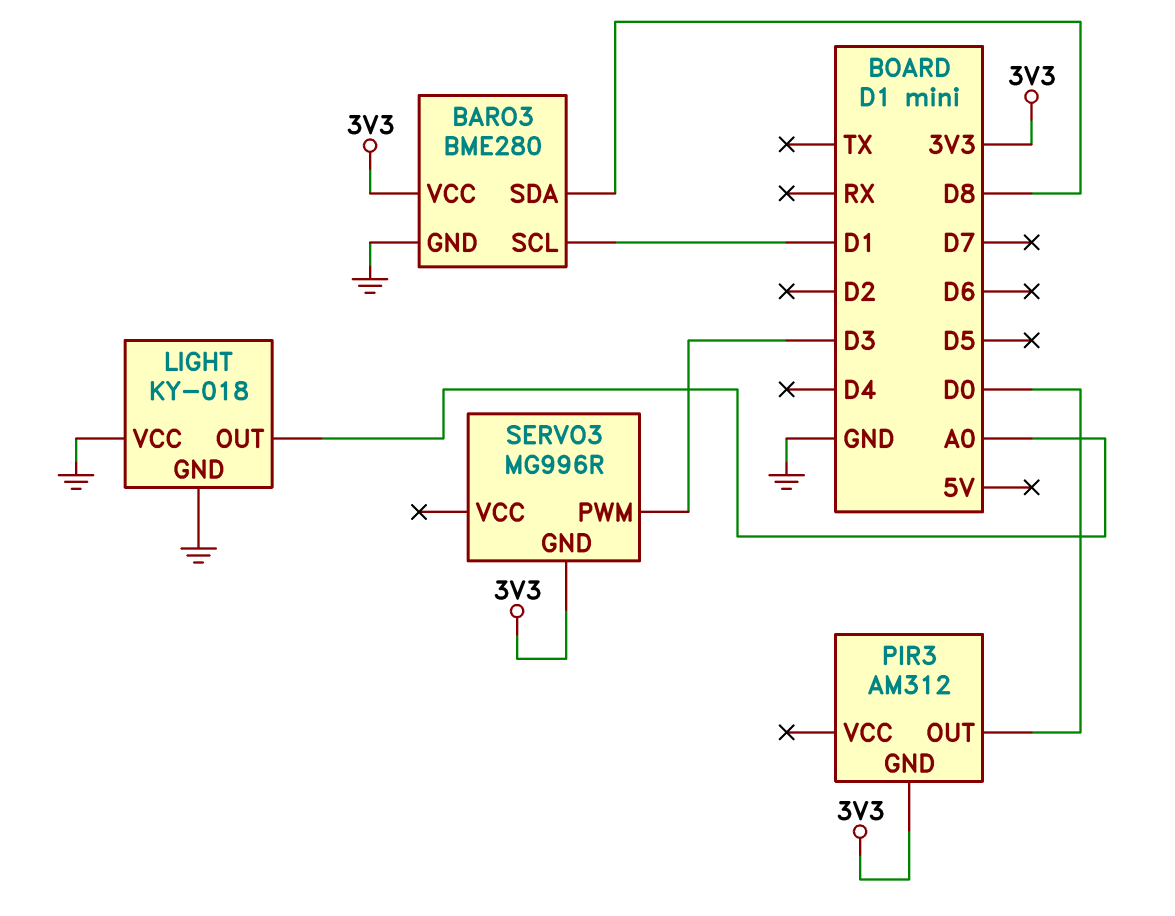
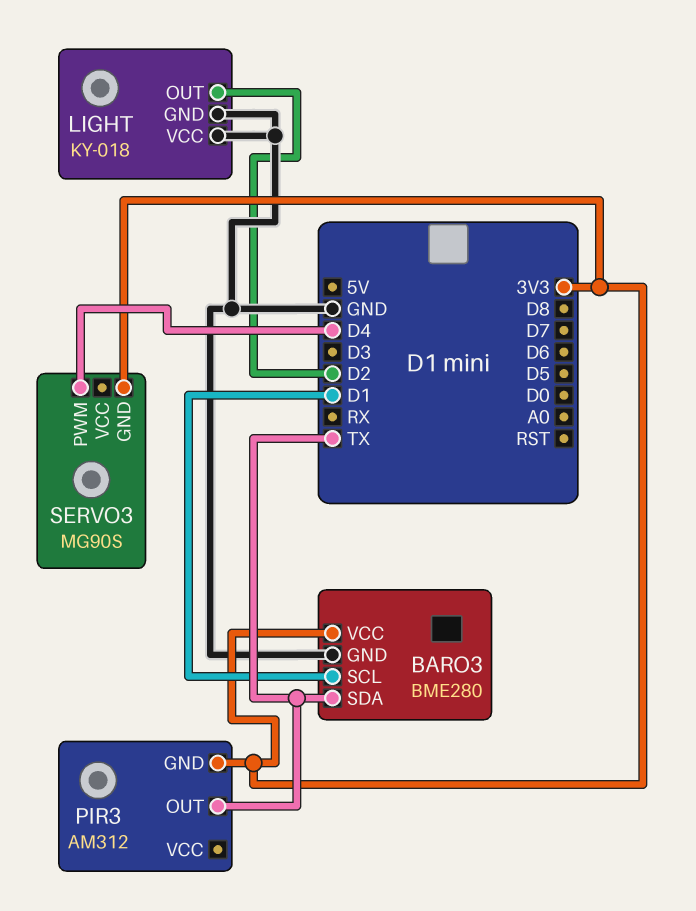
BARO3 pin SDA: D8 -> TX
LIGHT pin OUT: A0 -> D2
PIR3 pin OUT: D0 -> TX
SERVO3: MG996R -> MG90S
SERVO3 pin PWM: D3 -> D4

